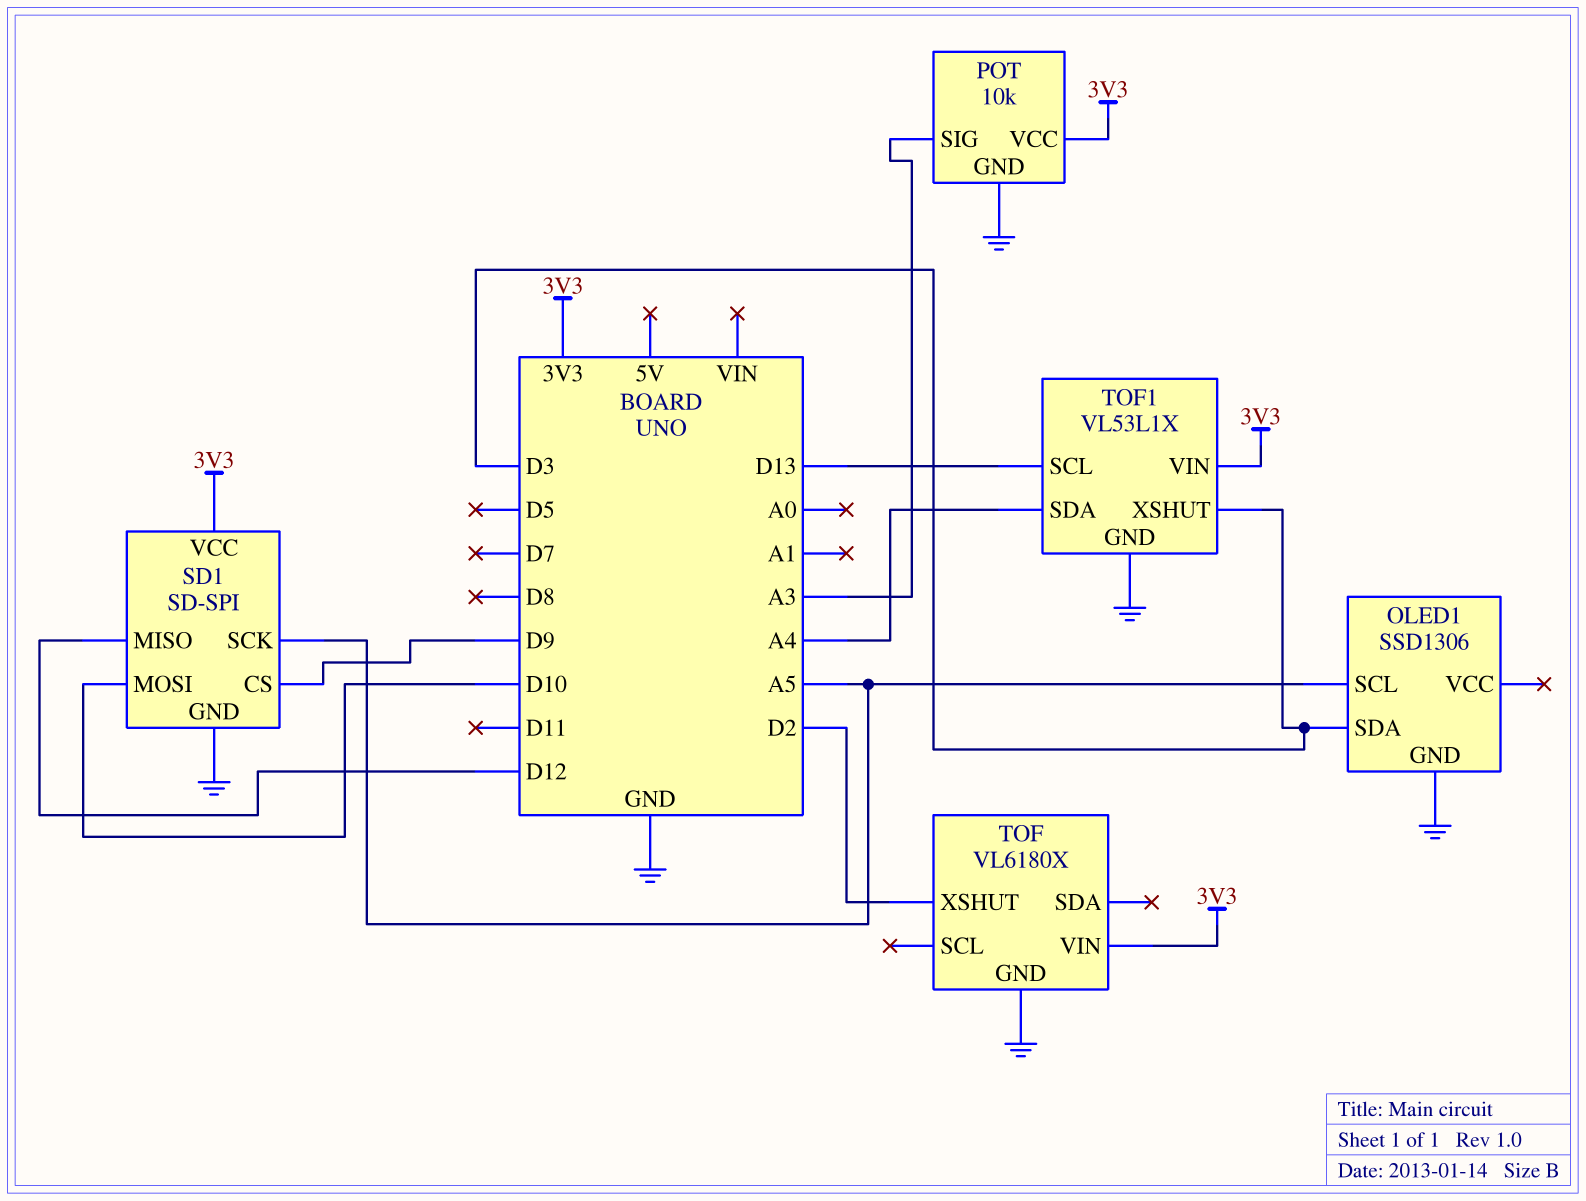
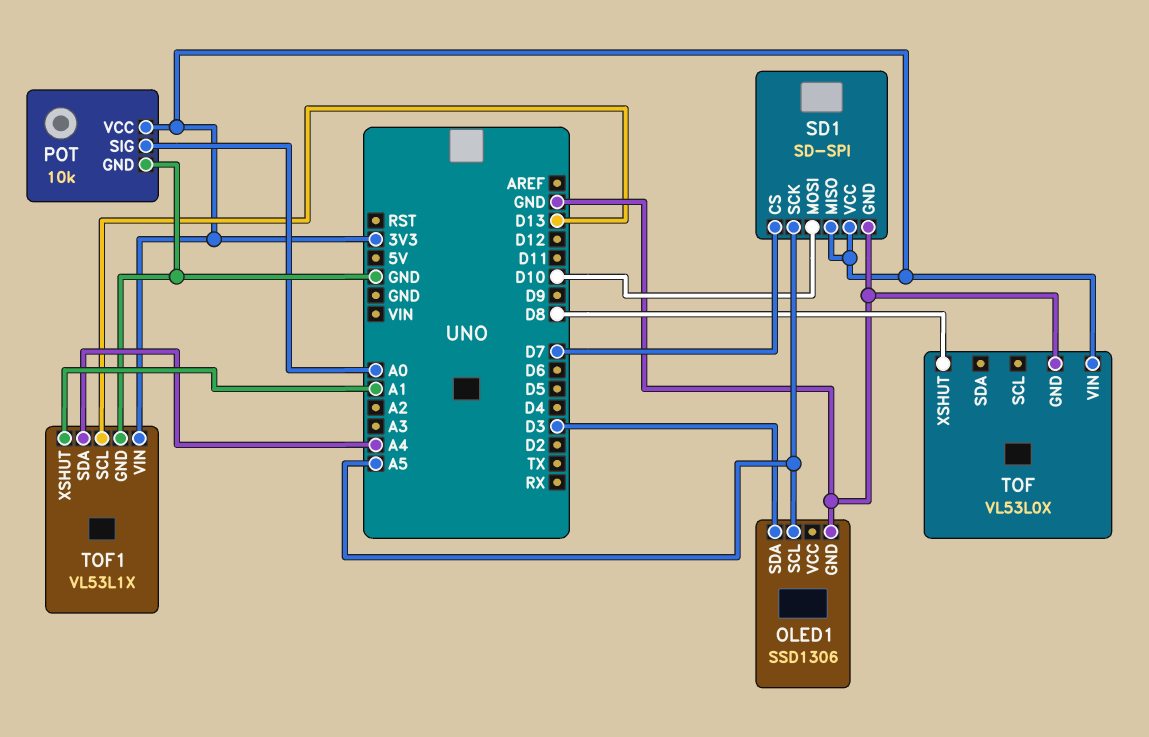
POT pin SIG: A3 -> A0
SD1 pin CS: D9 -> D7
SD1 pin MISO: D12 -> 3V3
TOF: VL6180X -> VL53L0X
TOF pin XSHUT: D2 -> D8
TOF1 pin XSHUT: D3 -> A1

